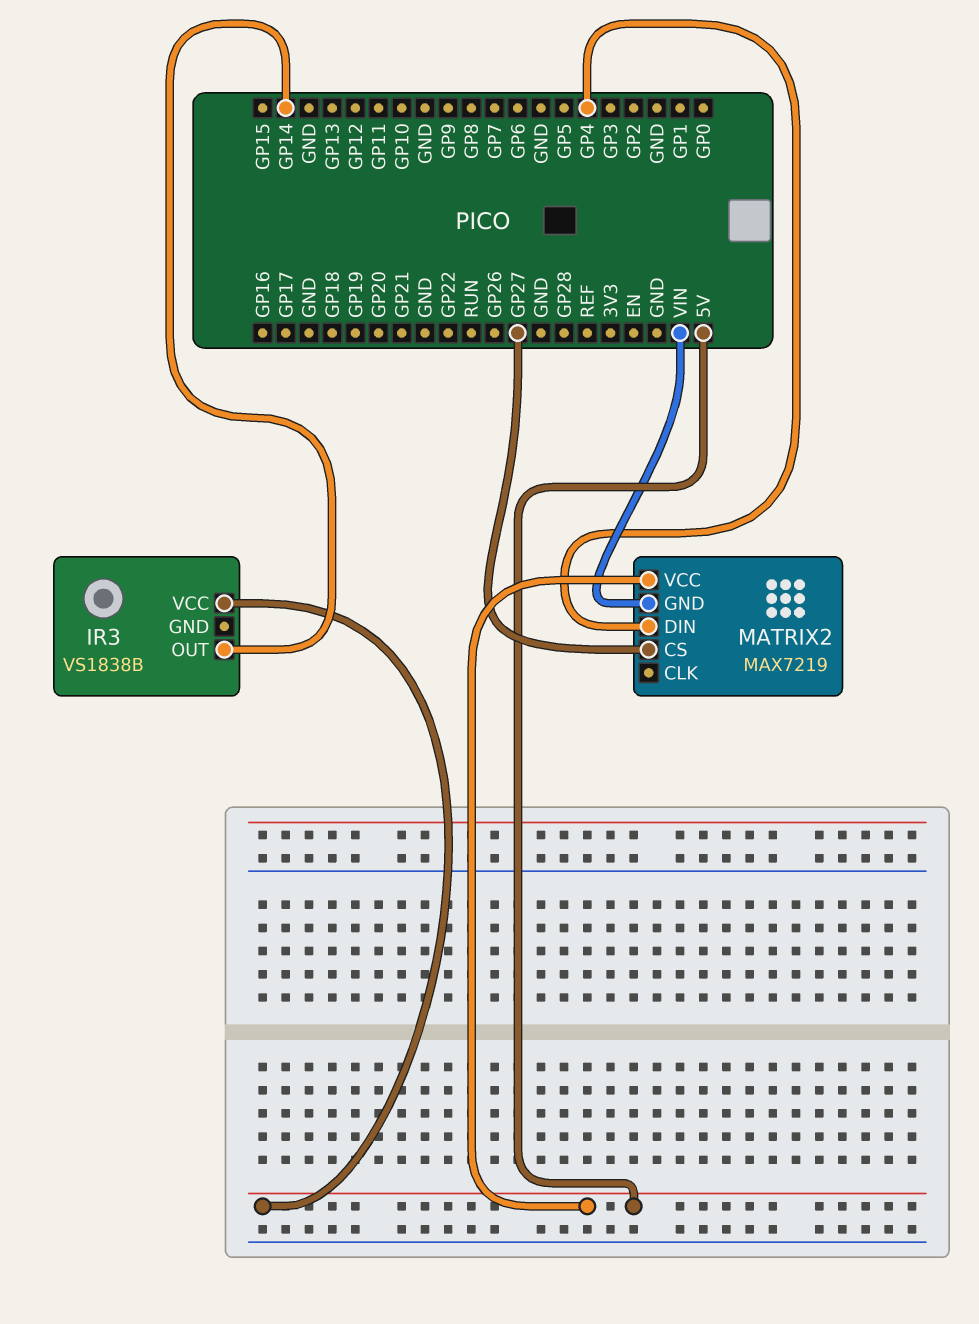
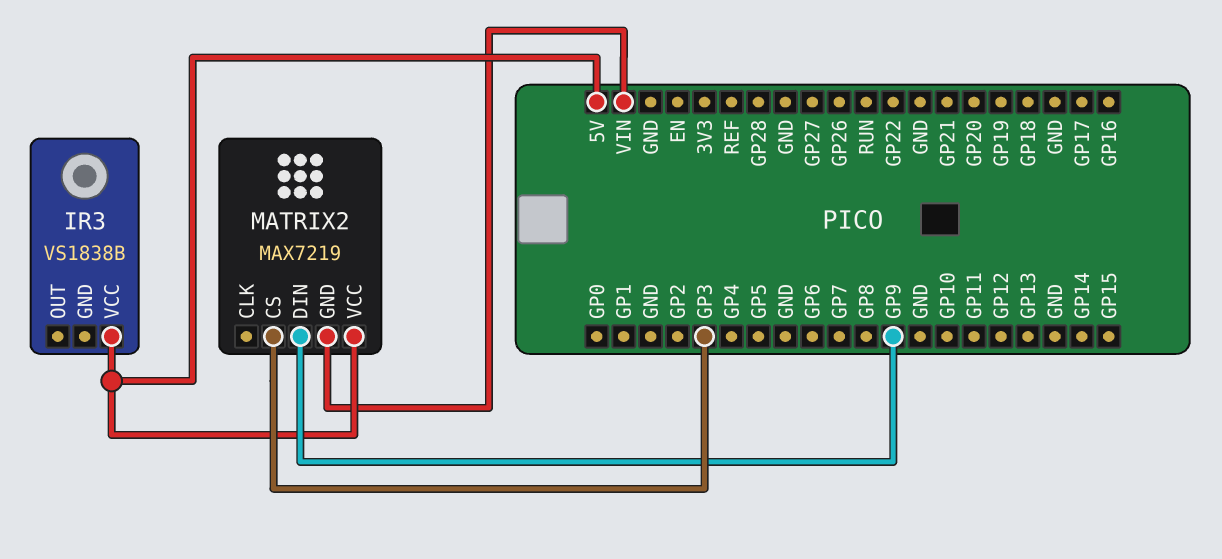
IR3 pin OUT: GP14 -> none
MATRIX2 pin CS: GP27 -> GP3
MATRIX2 pin DIN: GP4 -> GP9

